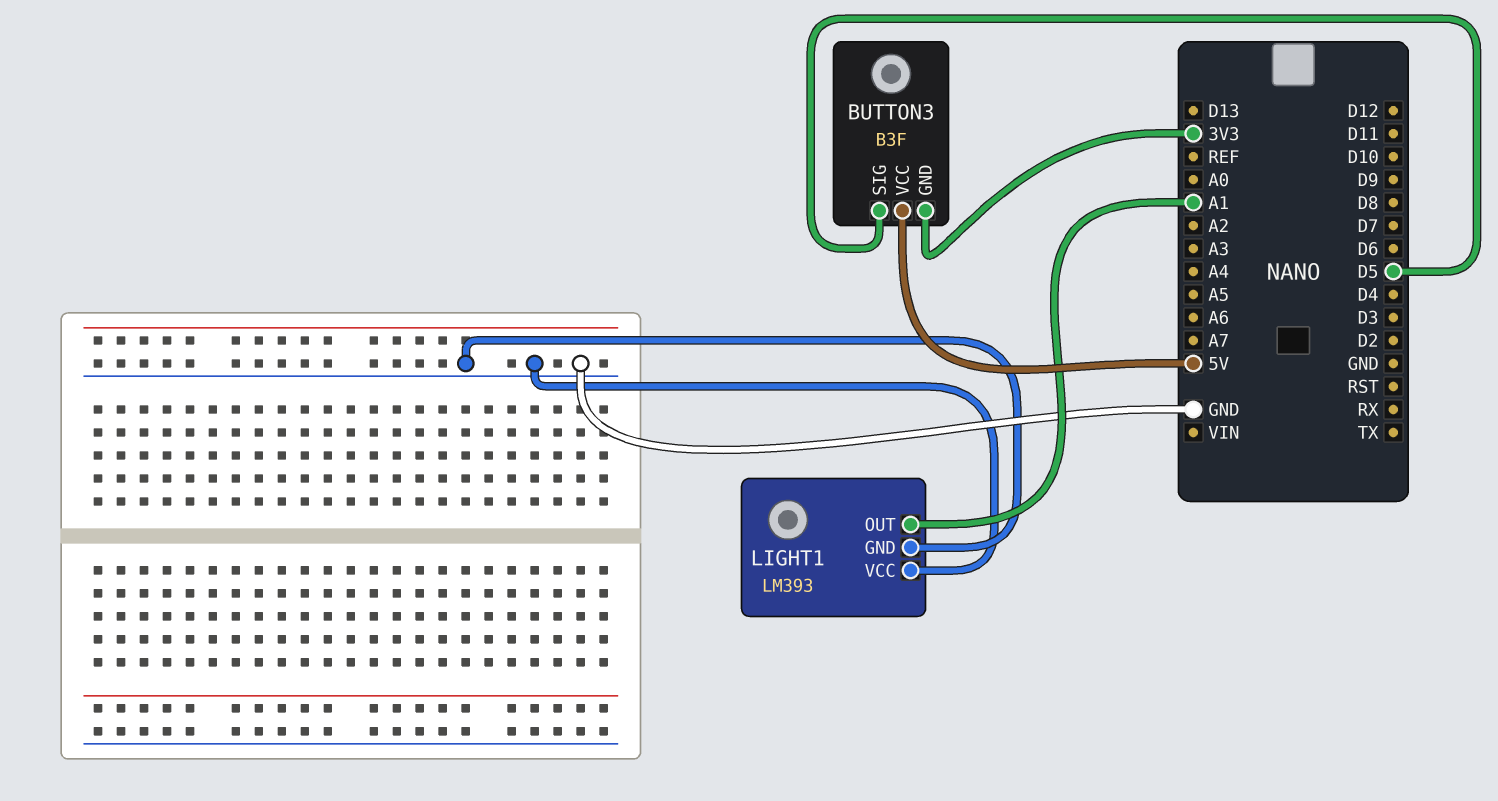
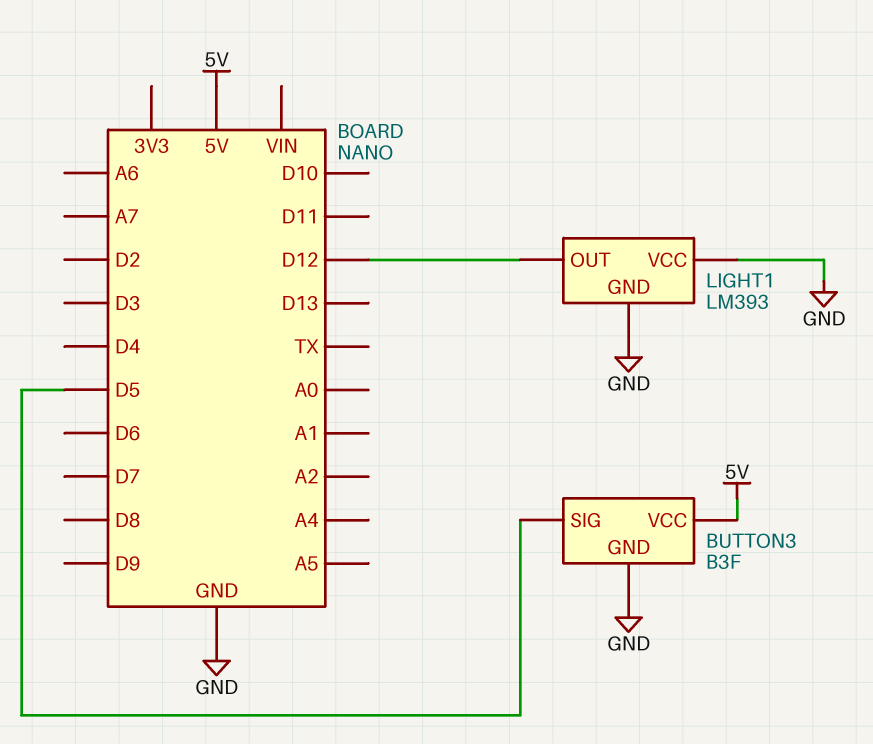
BUTTON3 pin GND: 3V3 -> GND
LIGHT1 pin OUT: A1 -> D12

